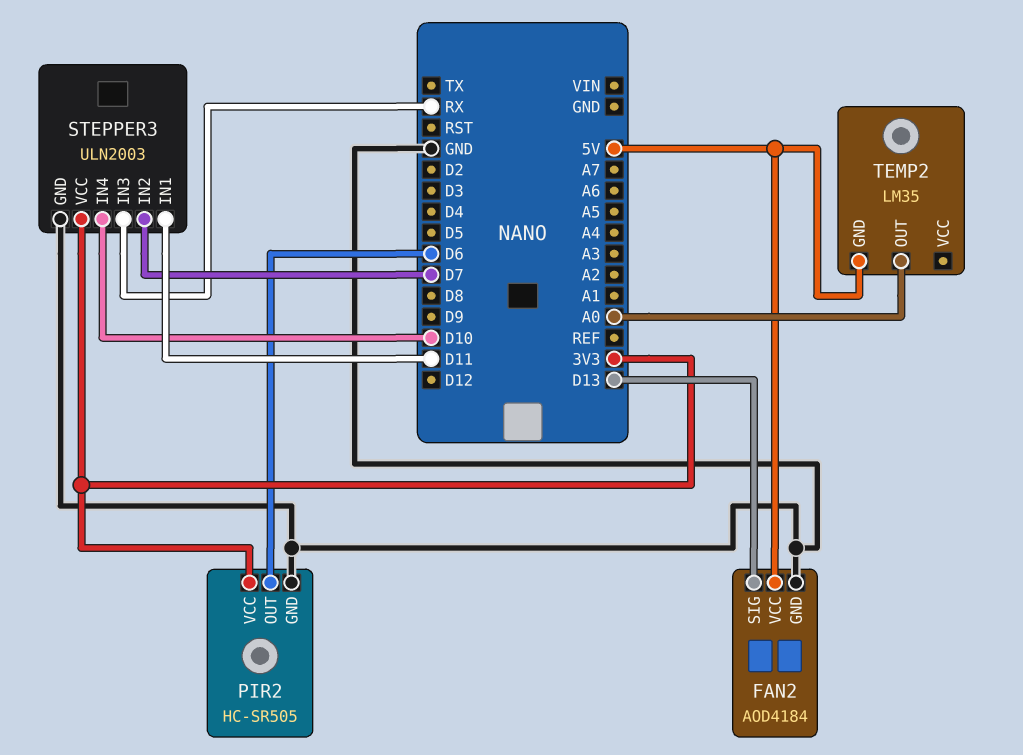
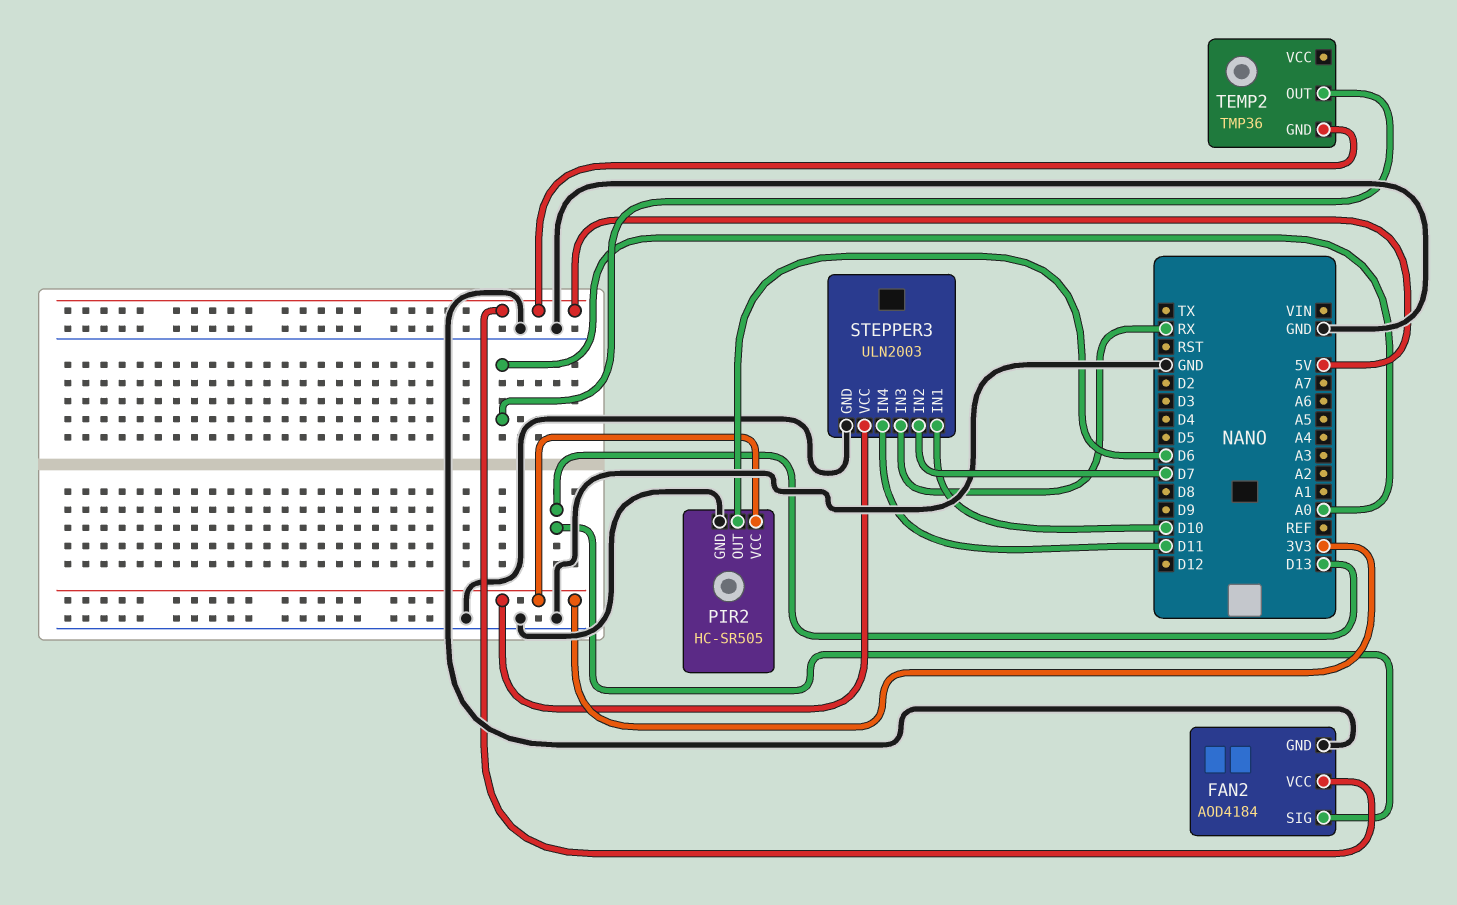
STEPPER3 pin IN1: D11 -> D10
STEPPER3 pin IN4: D10 -> D11
TEMP2: LM35 -> TMP36

